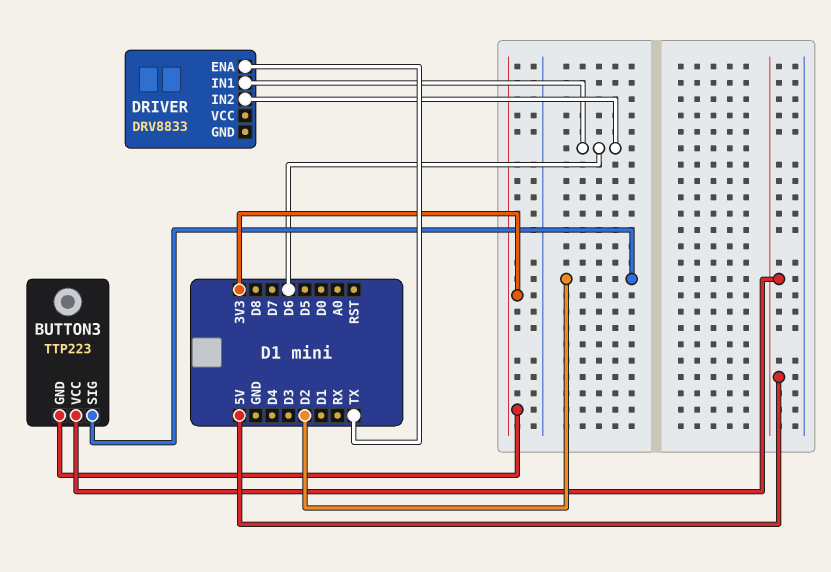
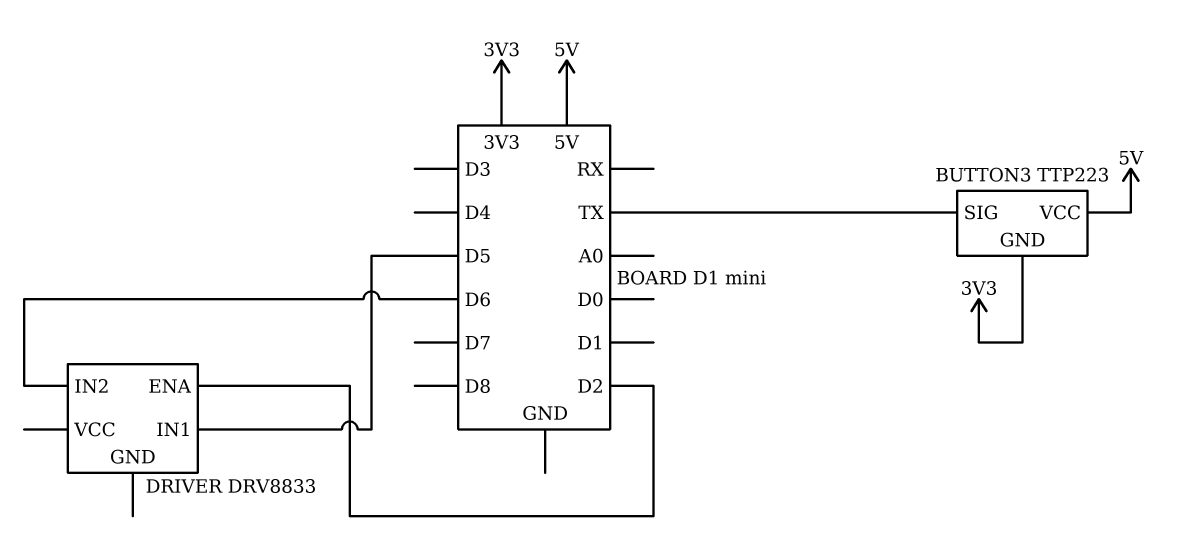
BUTTON3 pin SIG: D2 -> TX
DRIVER pin ENA: TX -> D2
DRIVER pin IN1: D6 -> D5

